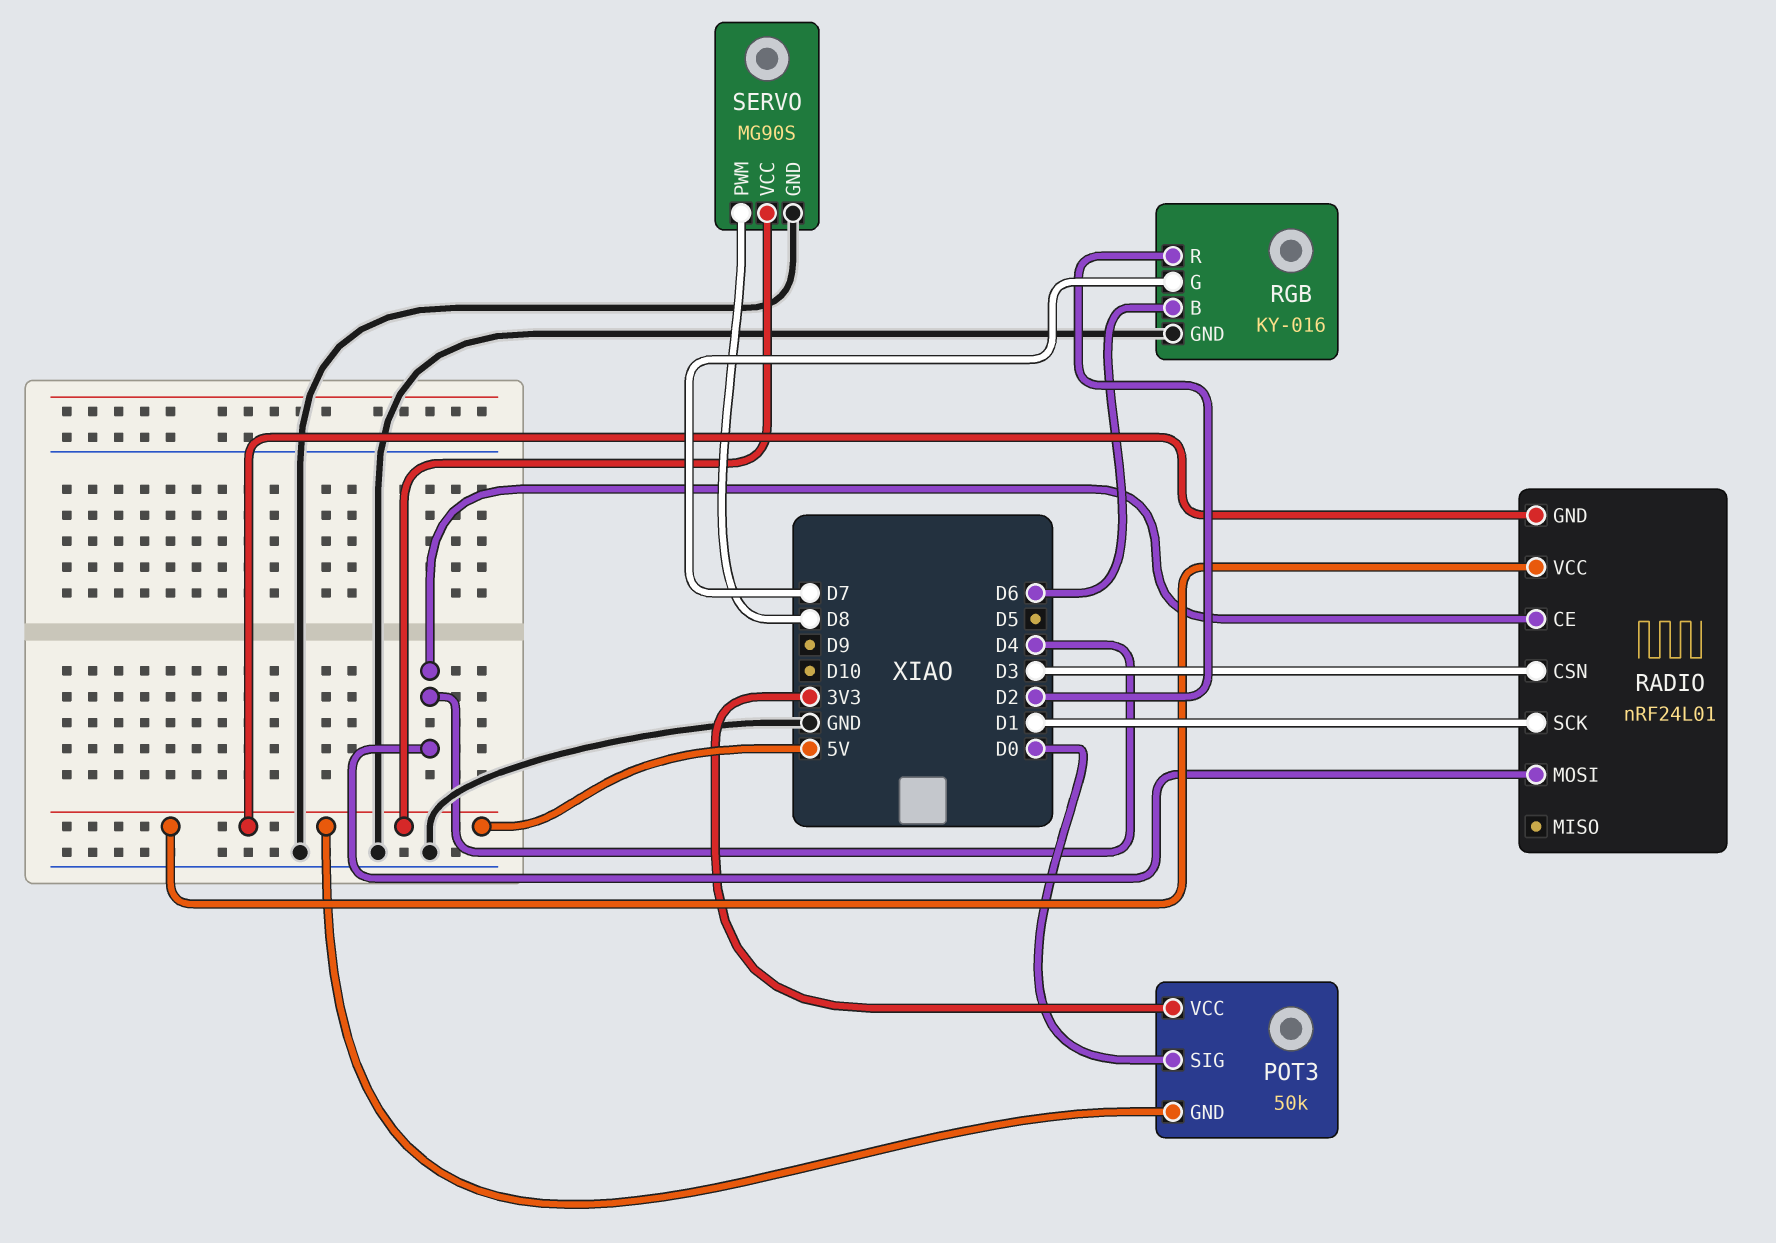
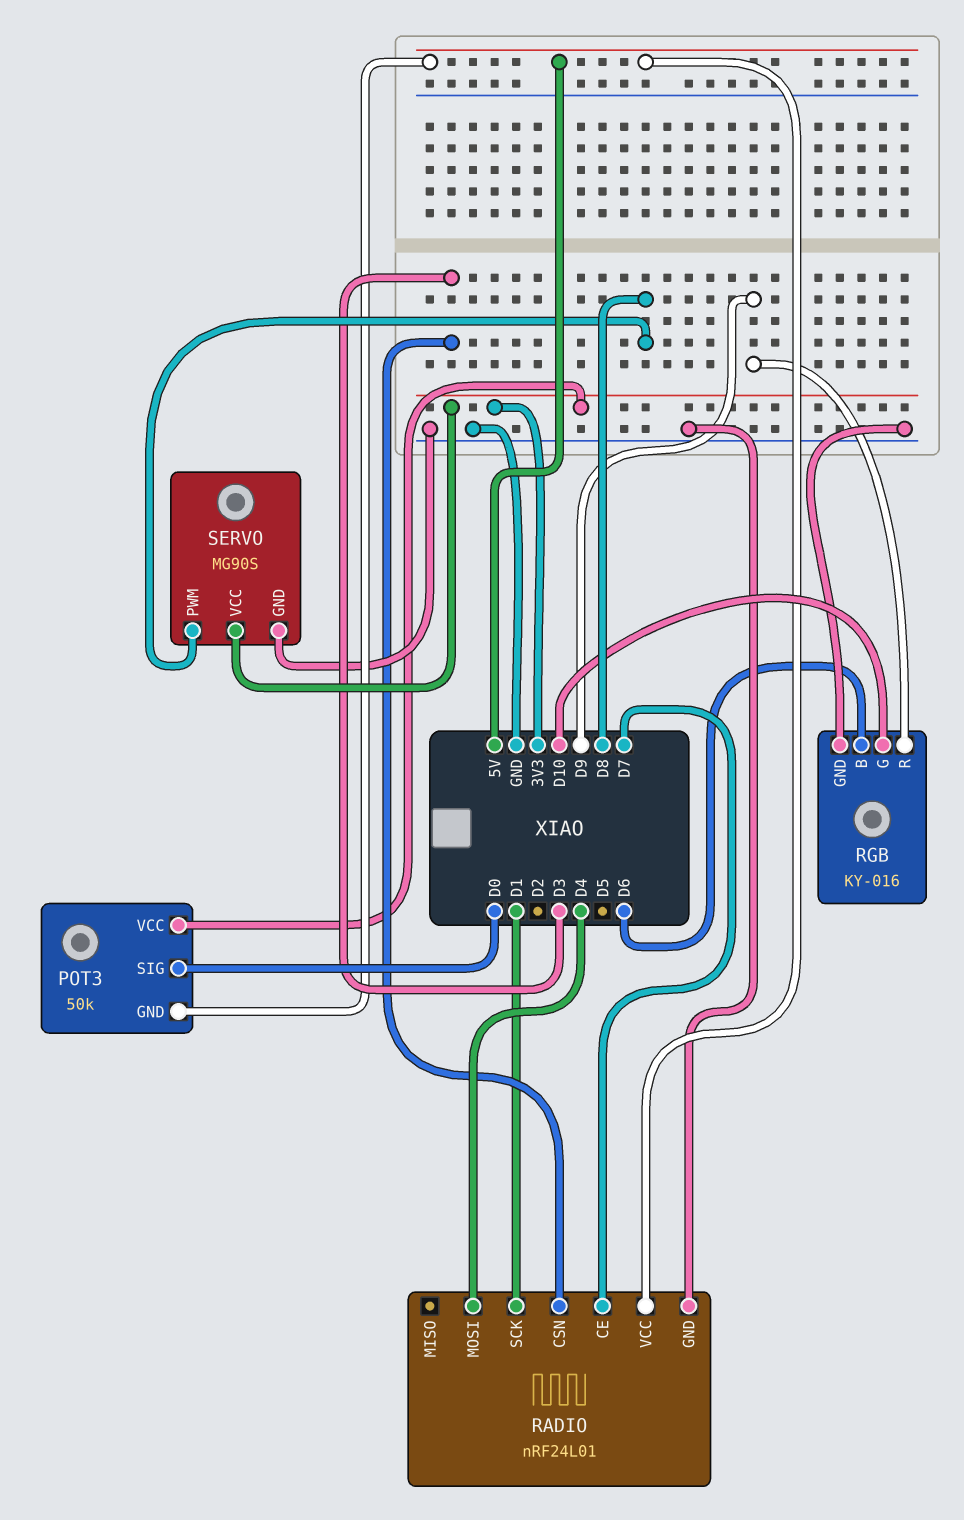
RADIO pin CE: D4 -> D7
RADIO pin GND: 5V -> GND
RGB pin G: D7 -> D10
RGB pin R: D2 -> D9
SERVO pin VCC: 5V -> 3V3

